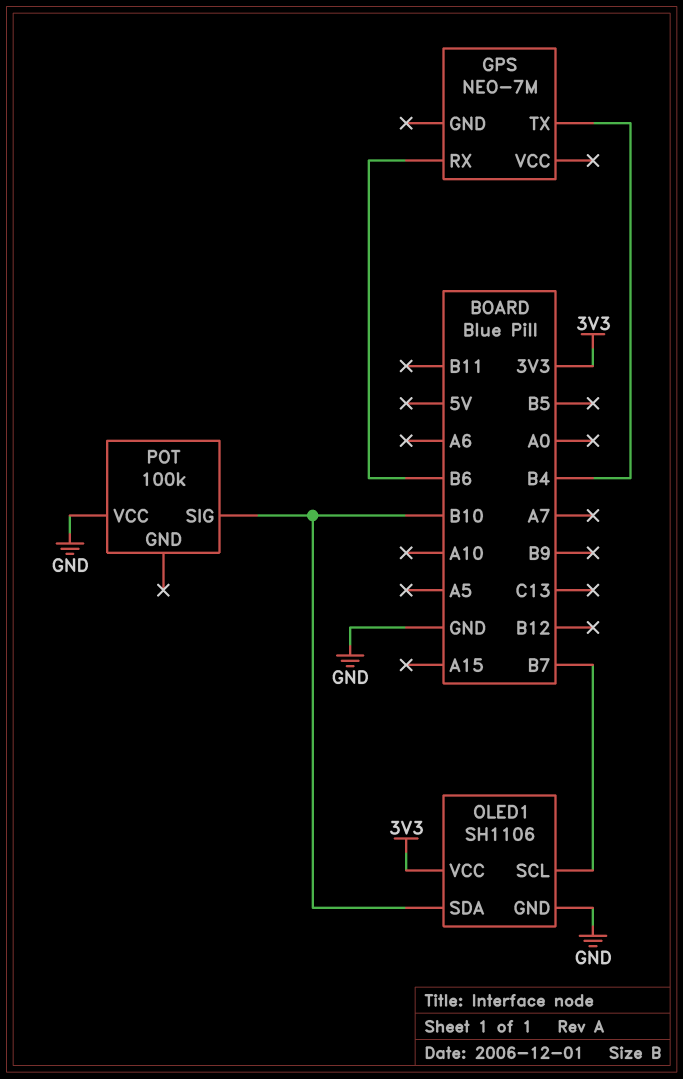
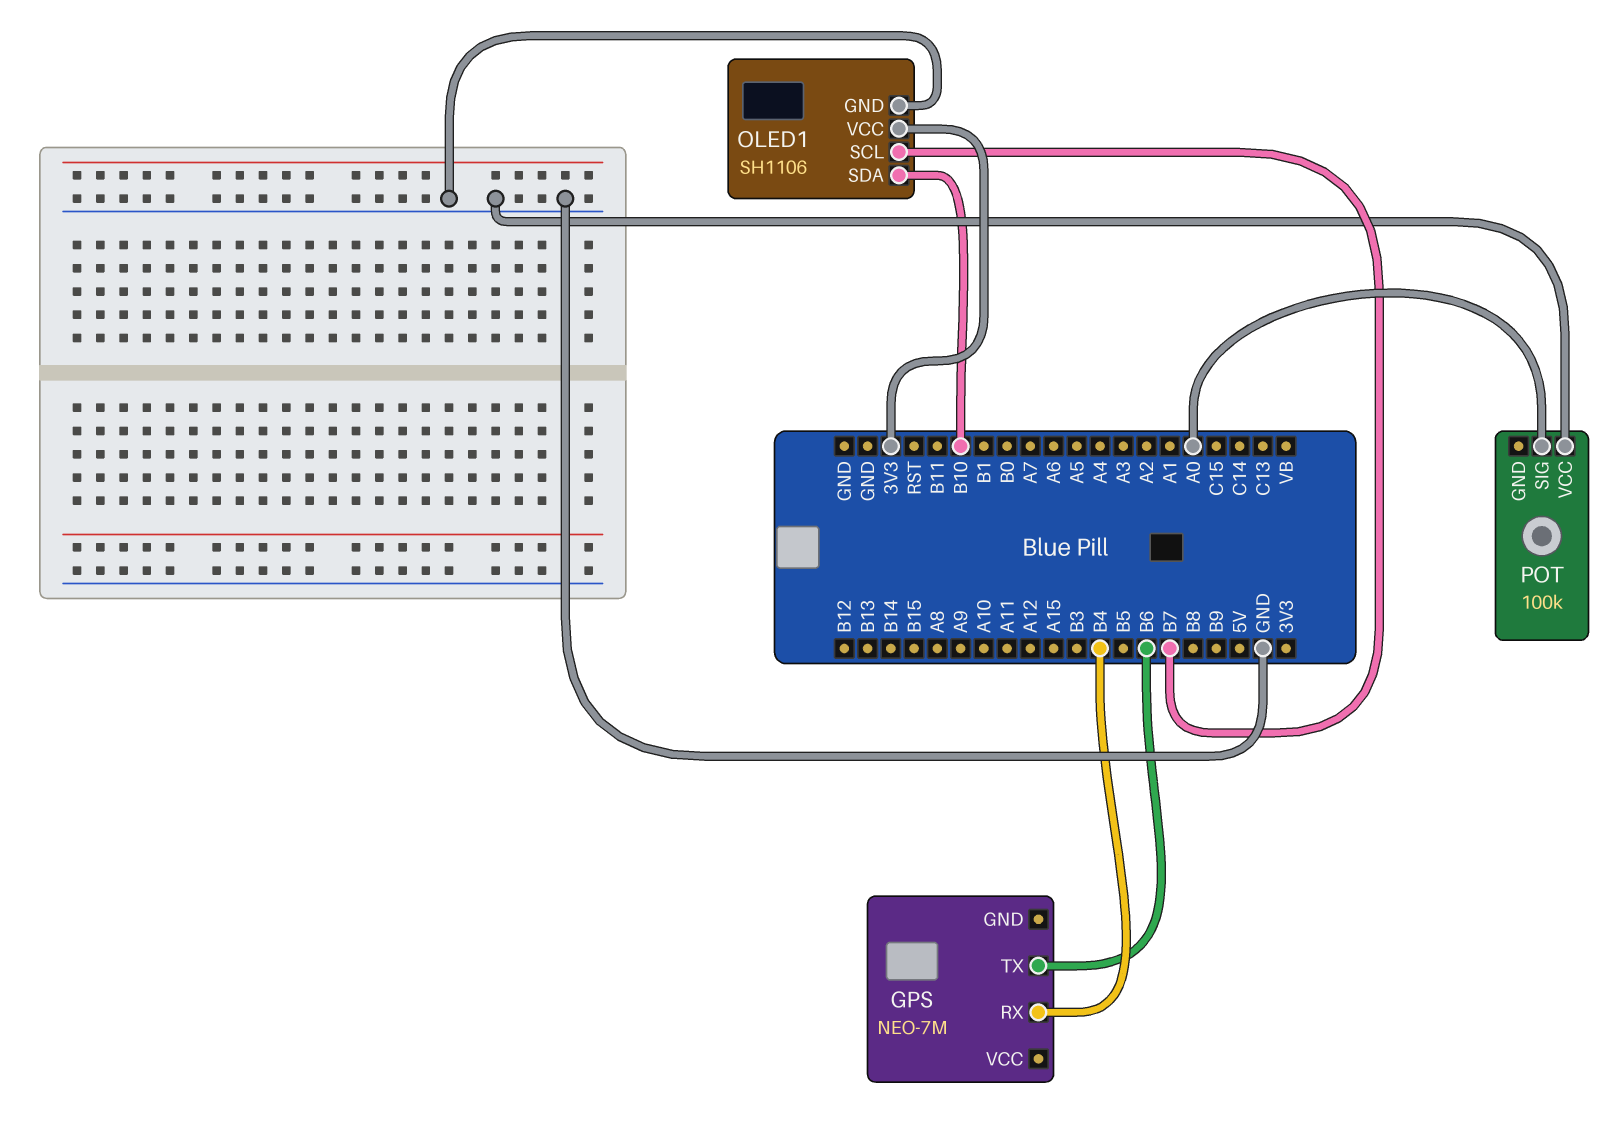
GPS pin RX: B6 -> B4
GPS pin TX: B4 -> B6
POT pin SIG: B10 -> A0

